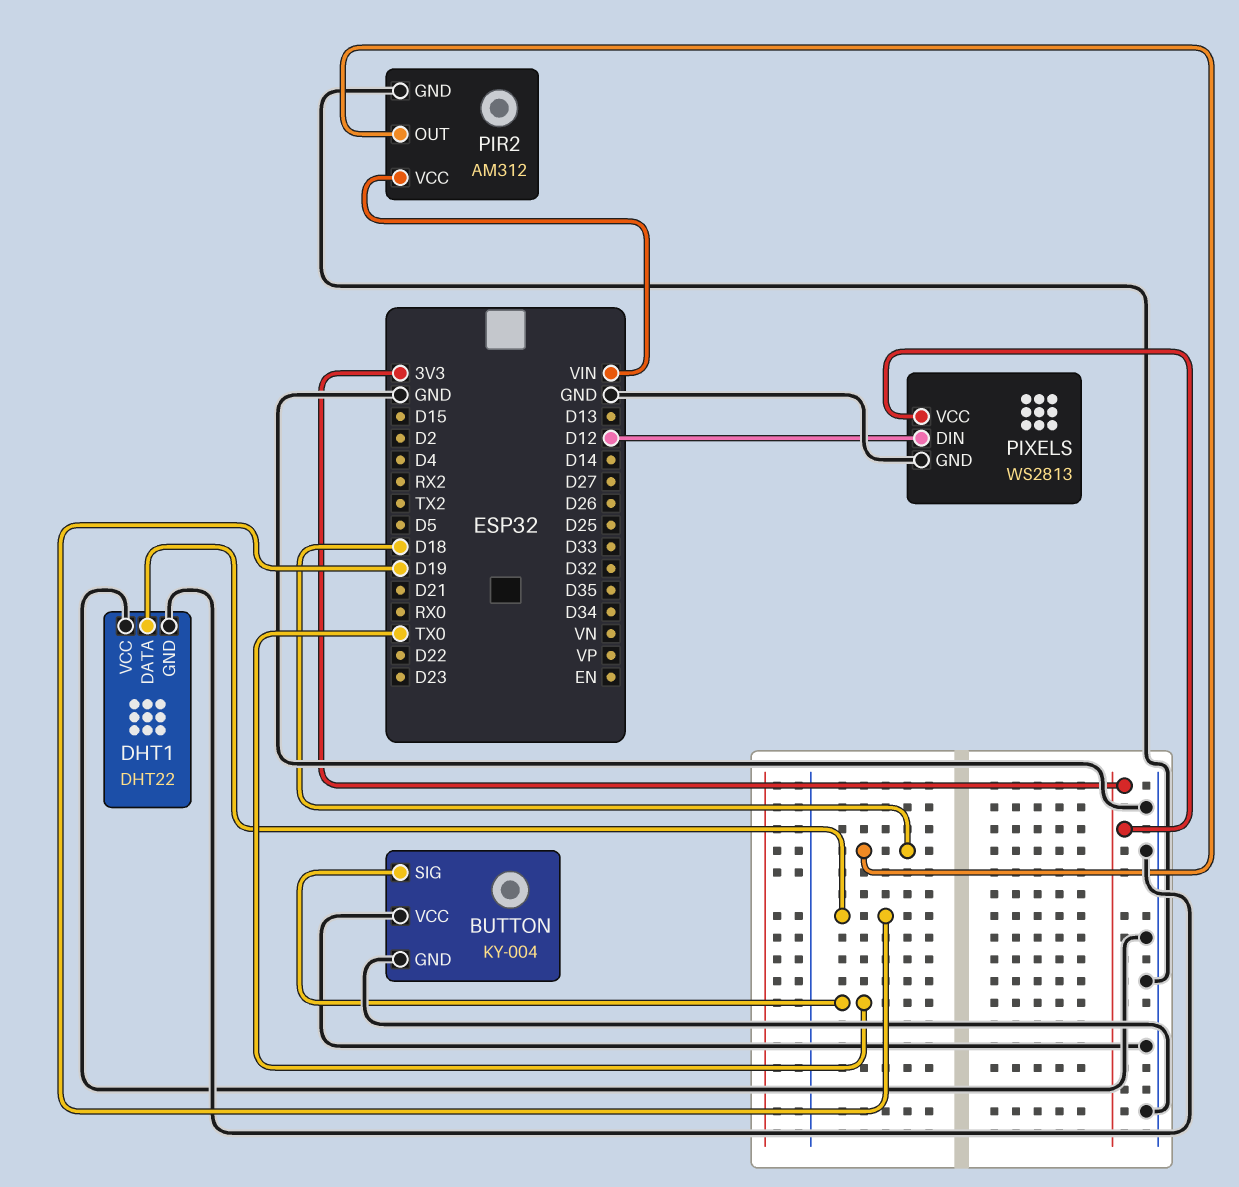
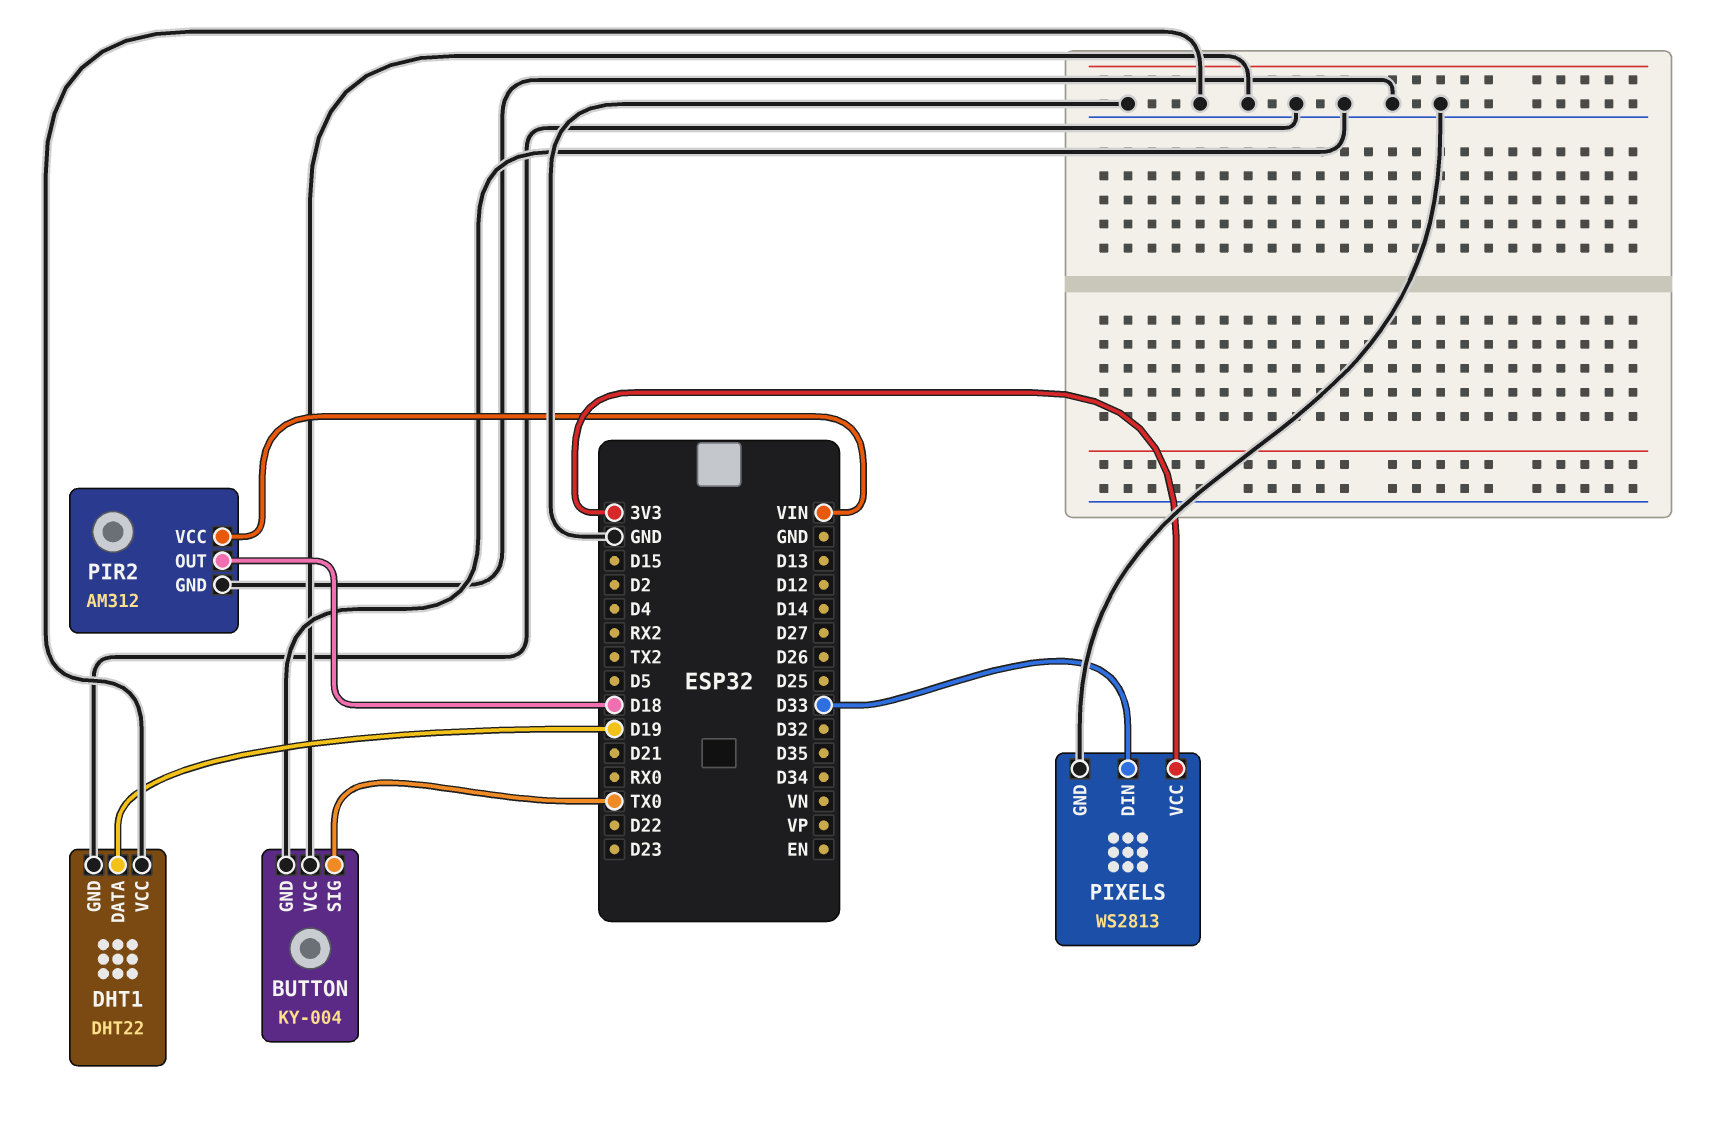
PIXELS pin DIN: D12 -> D33

